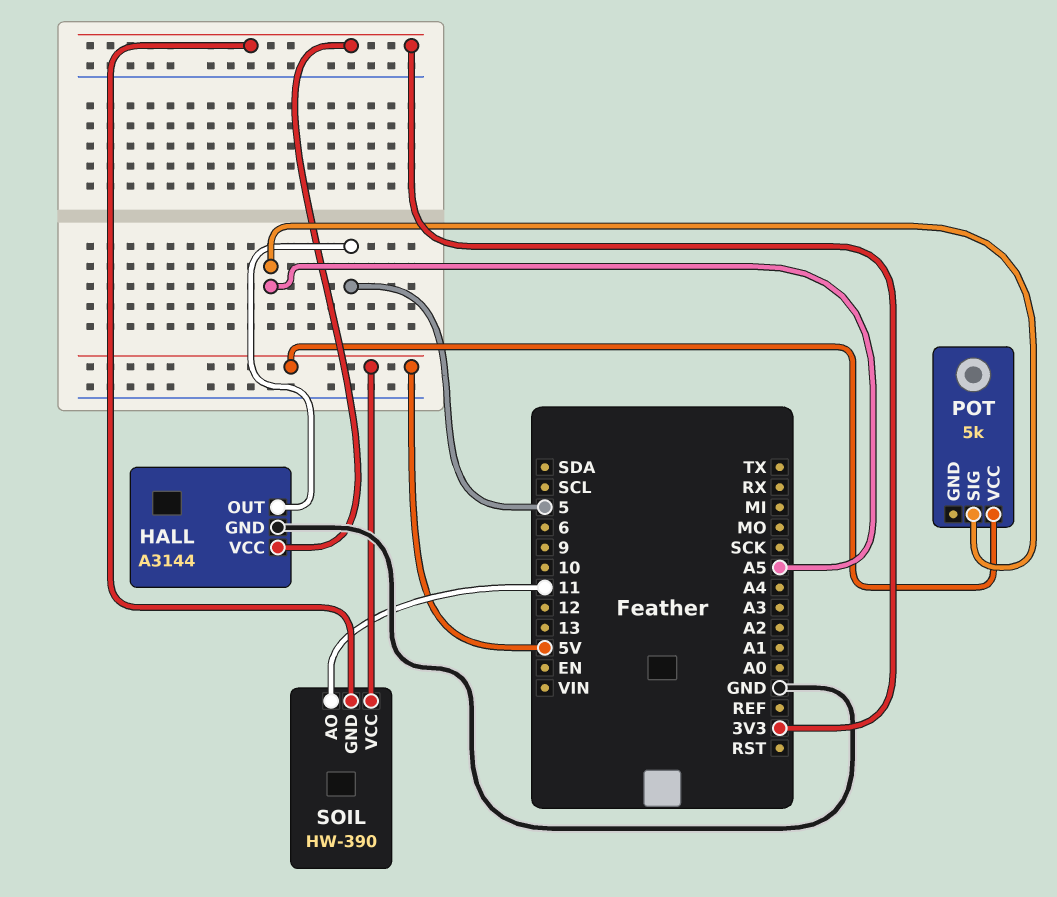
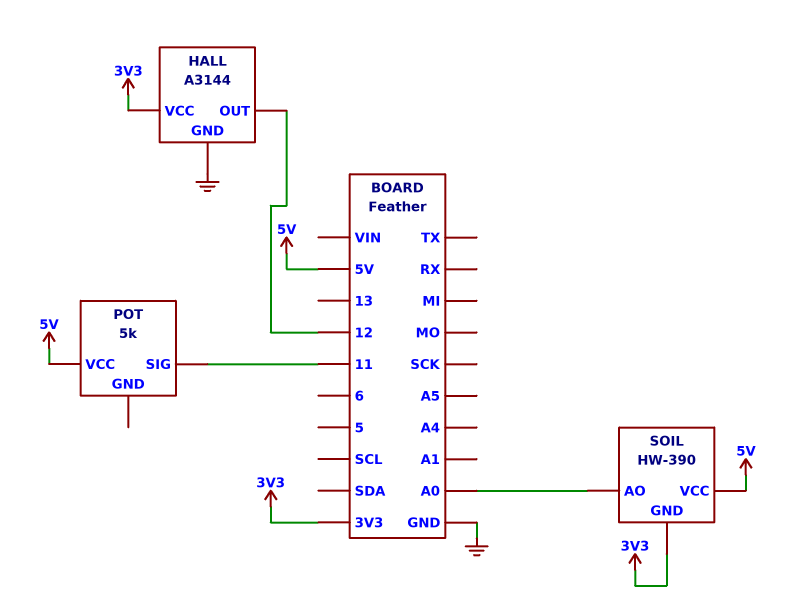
HALL pin OUT: 5 -> 12
POT pin SIG: A5 -> 11
SOIL pin AO: 11 -> A0

